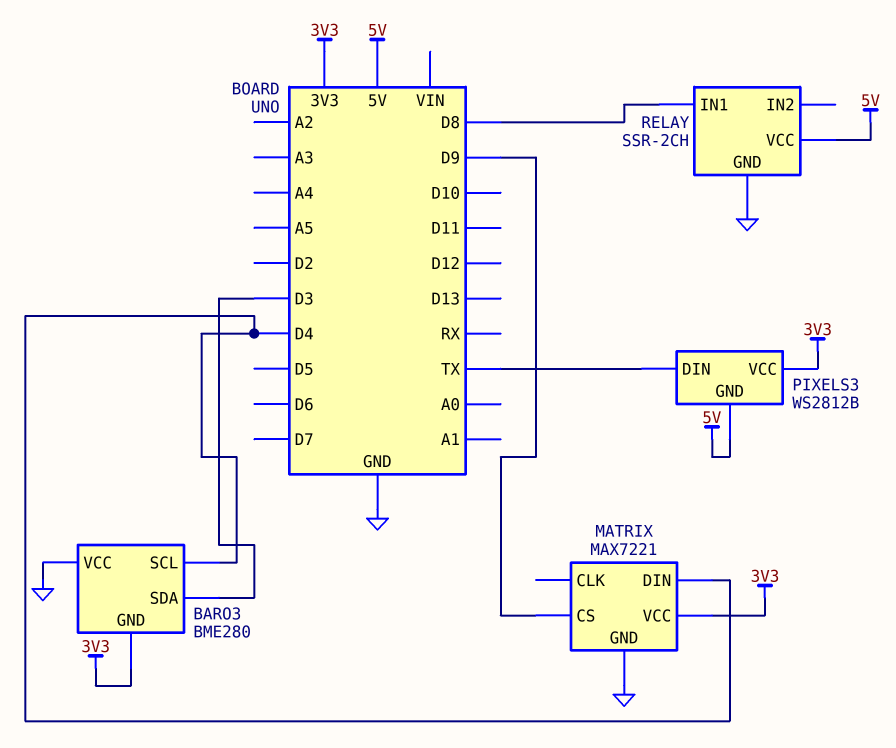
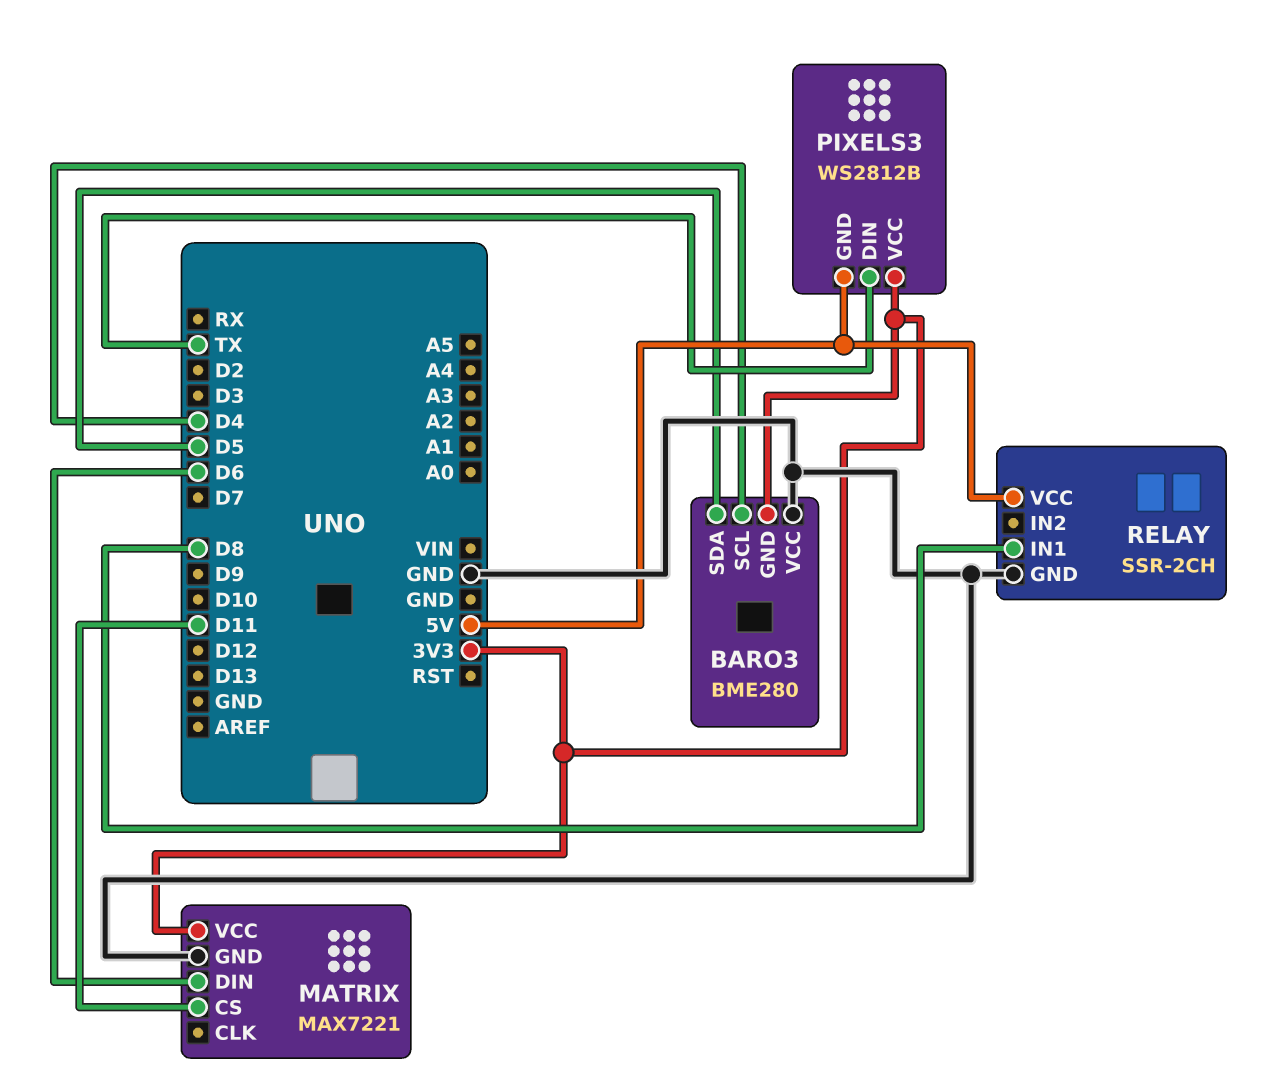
BARO3 pin SDA: D3 -> D5
MATRIX pin CS: D9 -> D11
MATRIX pin DIN: D4 -> D6

